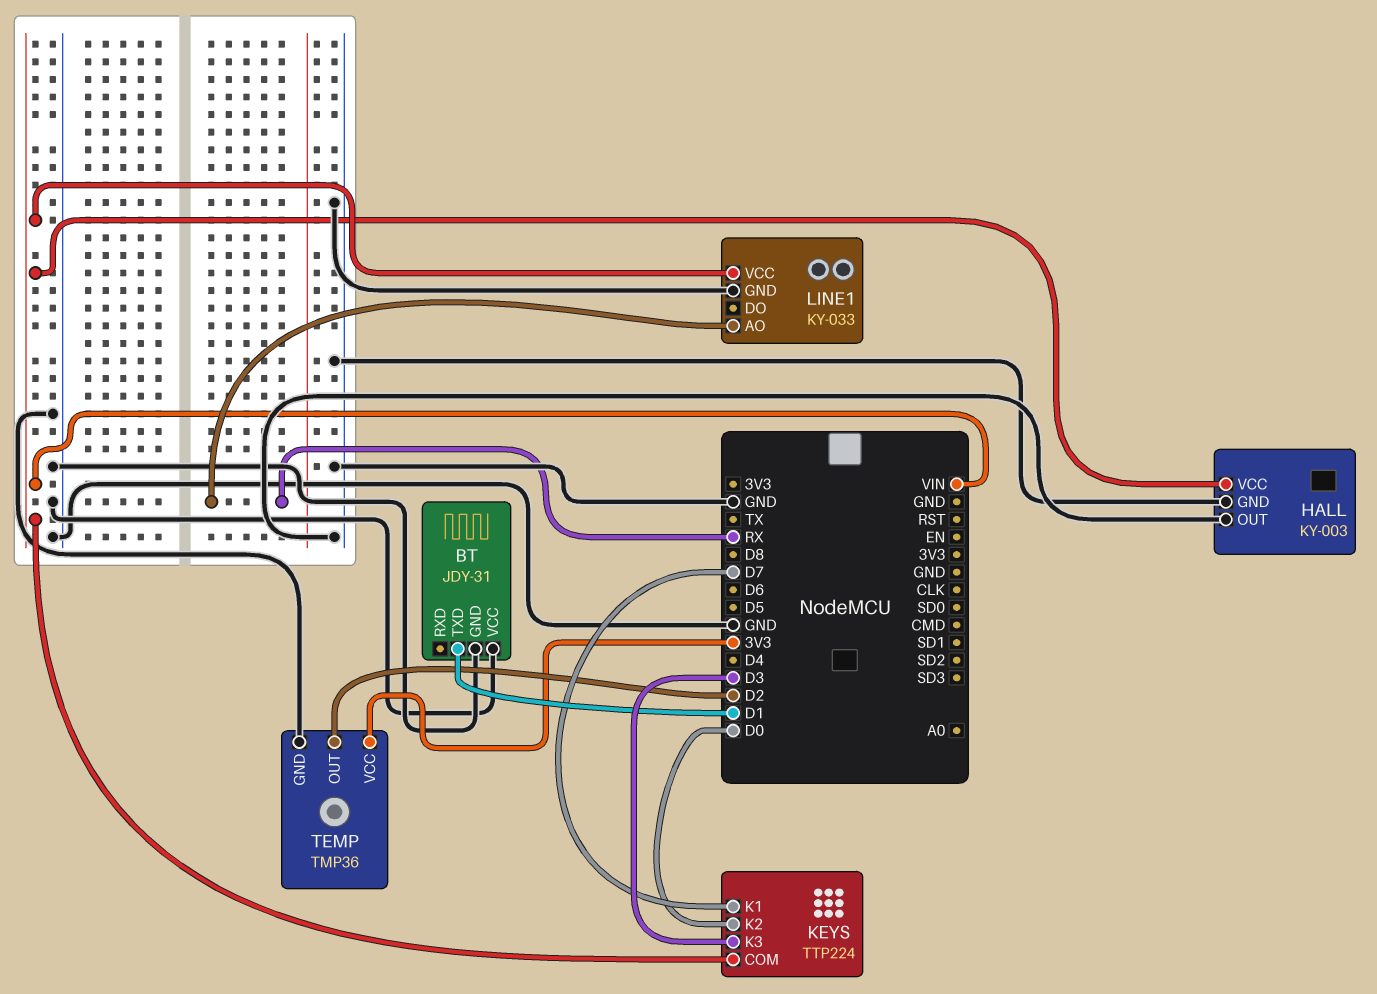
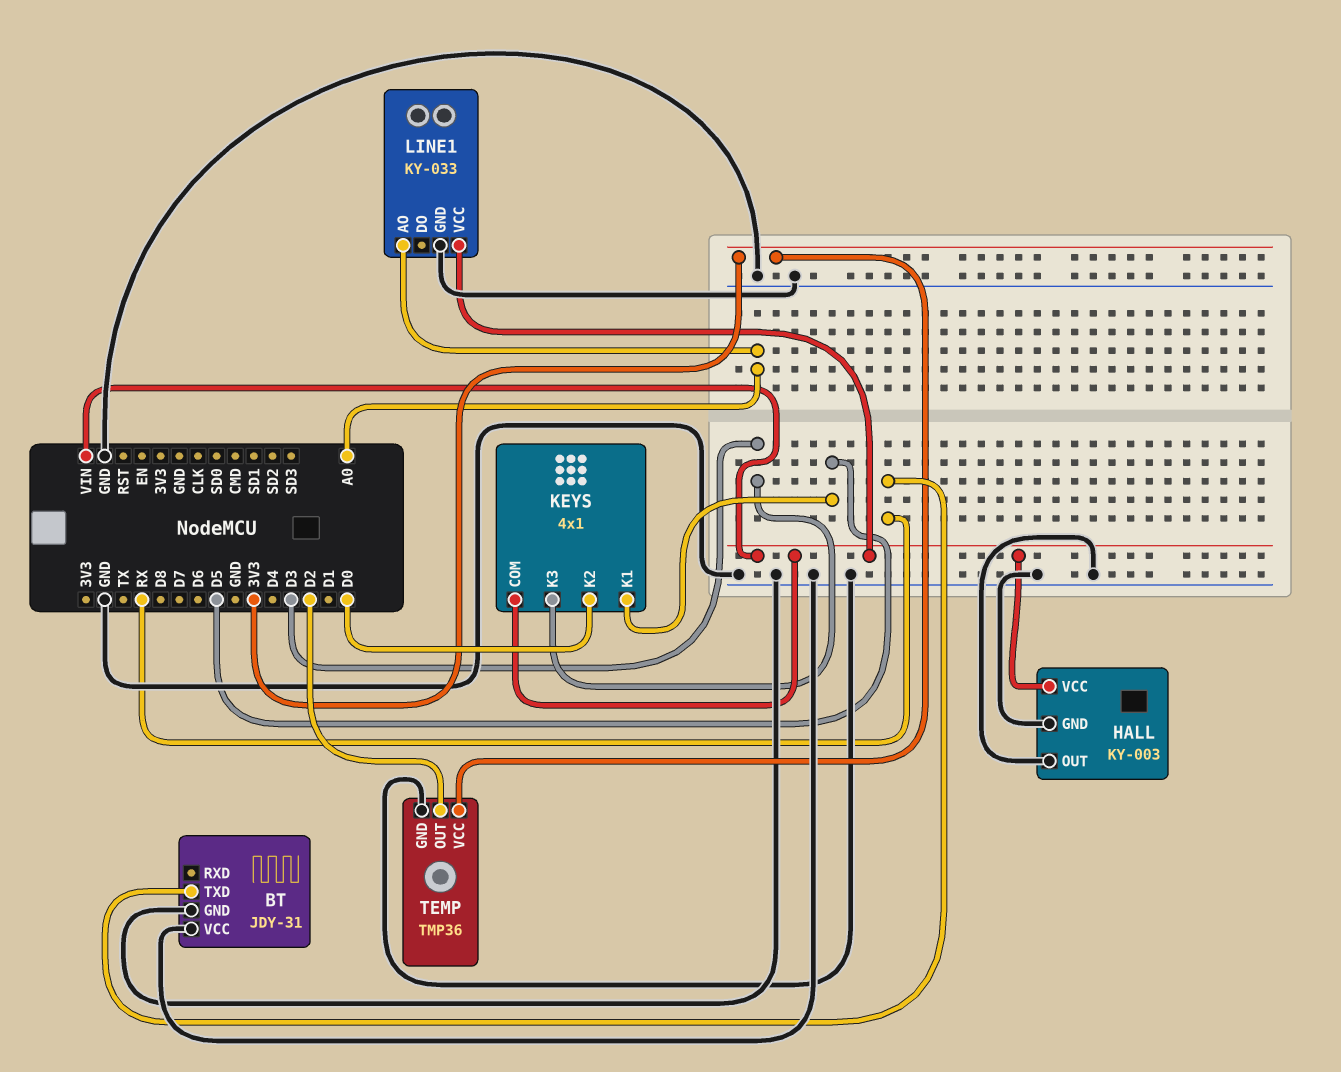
BT pin TXD: D1 -> RX
KEYS: TTP224 -> 4x1
KEYS pin K1: D7 -> D5
LINE1 pin AO: RX -> A0

